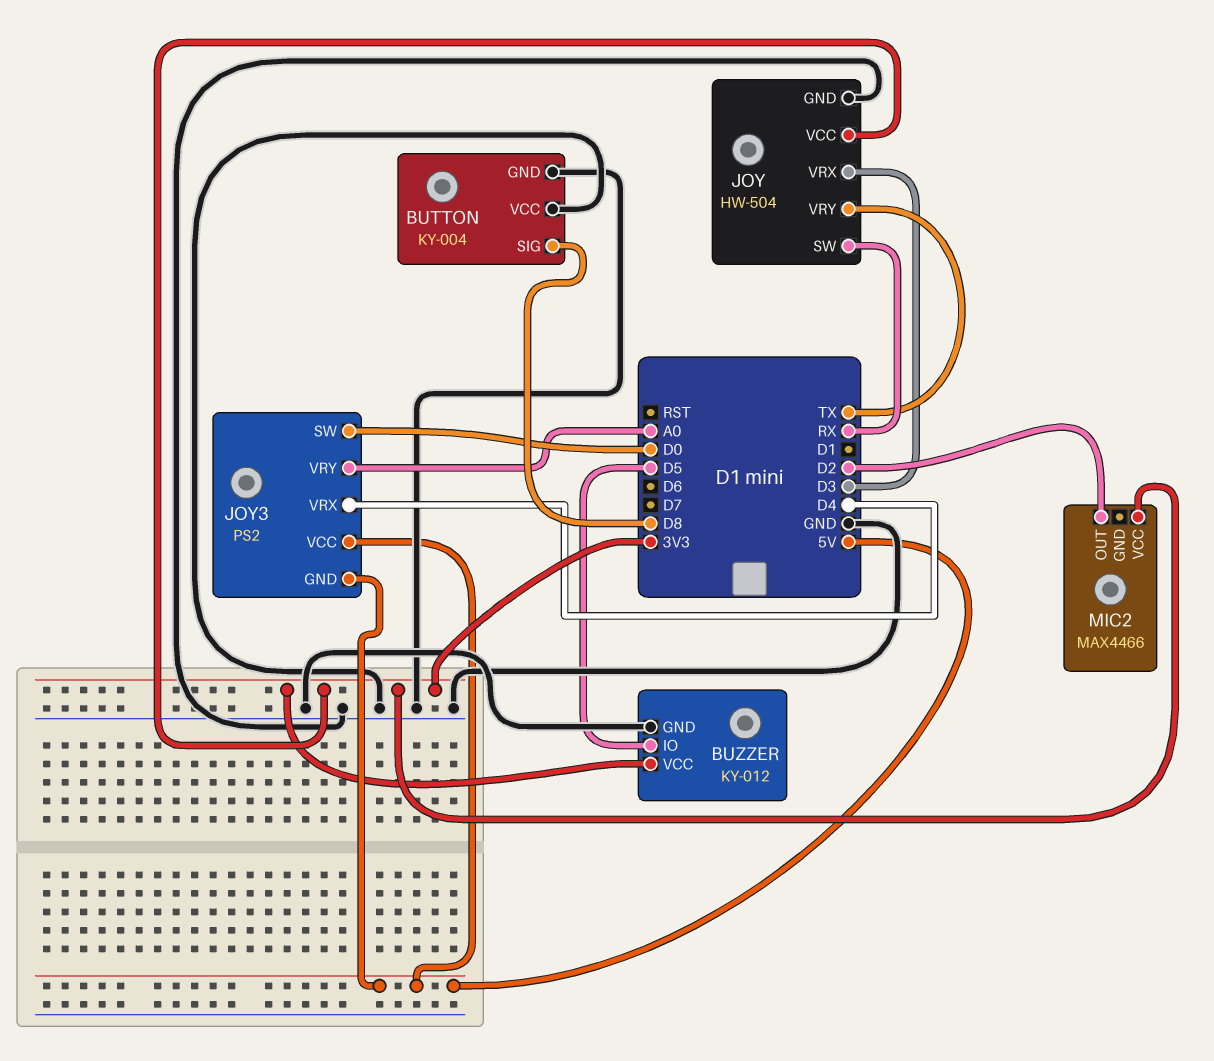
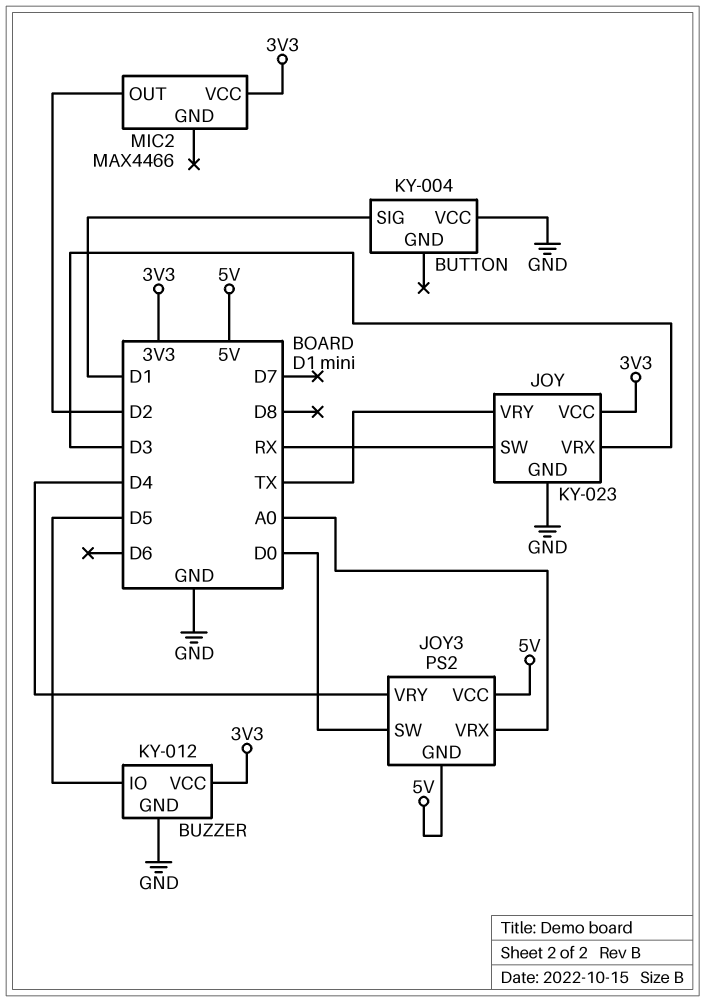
BUTTON pin GND: GND -> none
BUTTON pin SIG: D8 -> D1
JOY: HW-504 -> KY-023
JOY3 pin VRX: D4 -> A0
JOY3 pin VRY: A0 -> D4

